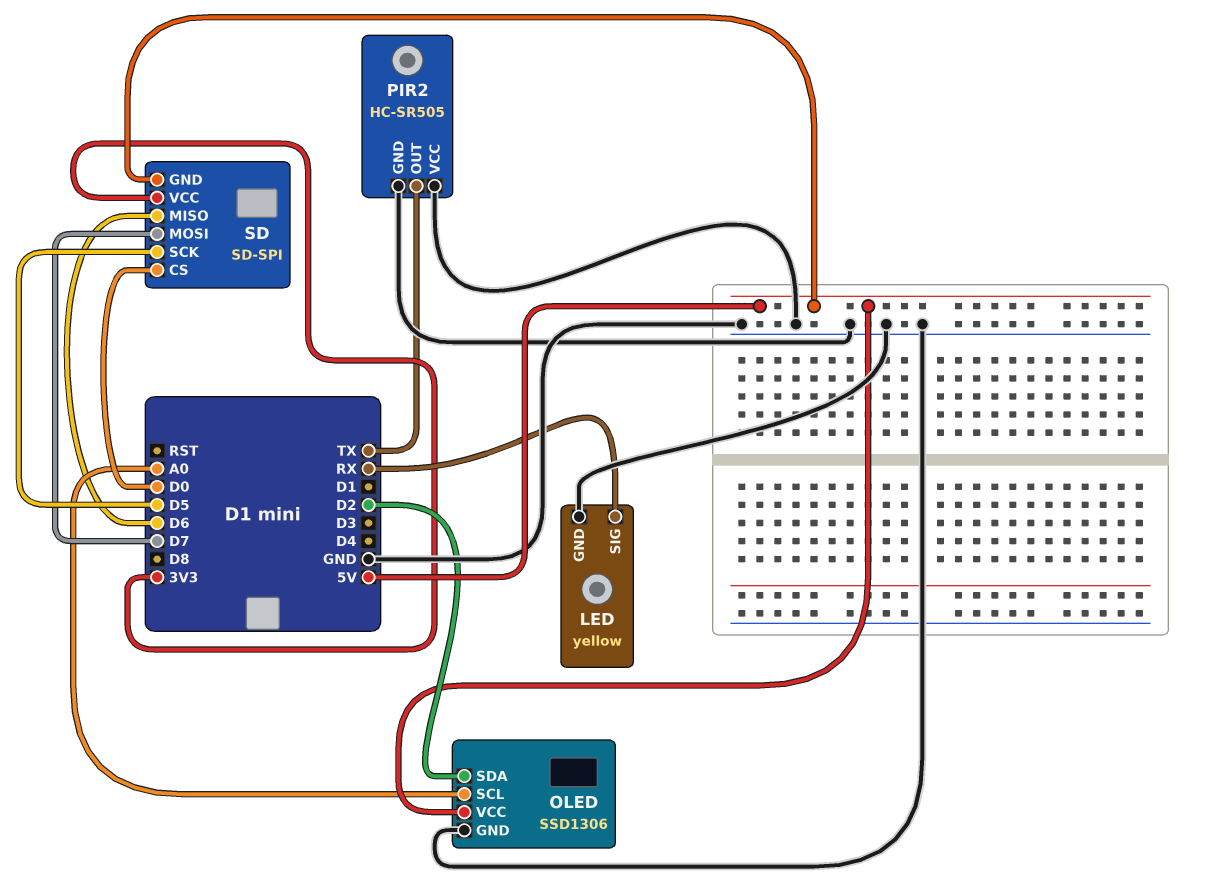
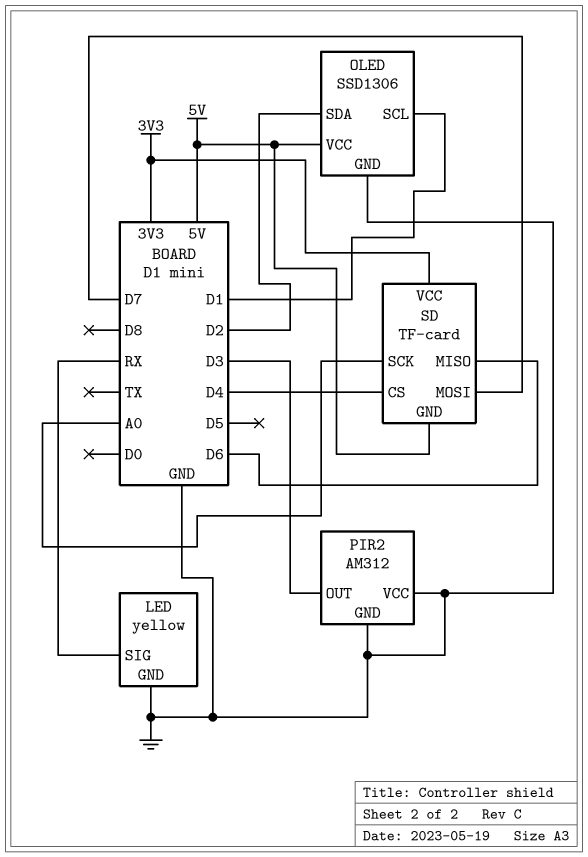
OLED pin SCL: A0 -> D1
PIR2: HC-SR505 -> AM312
PIR2 pin OUT: TX -> D3
SD: SD-SPI -> TF-card
SD pin CS: D0 -> D4
SD pin SCK: D5 -> A0

